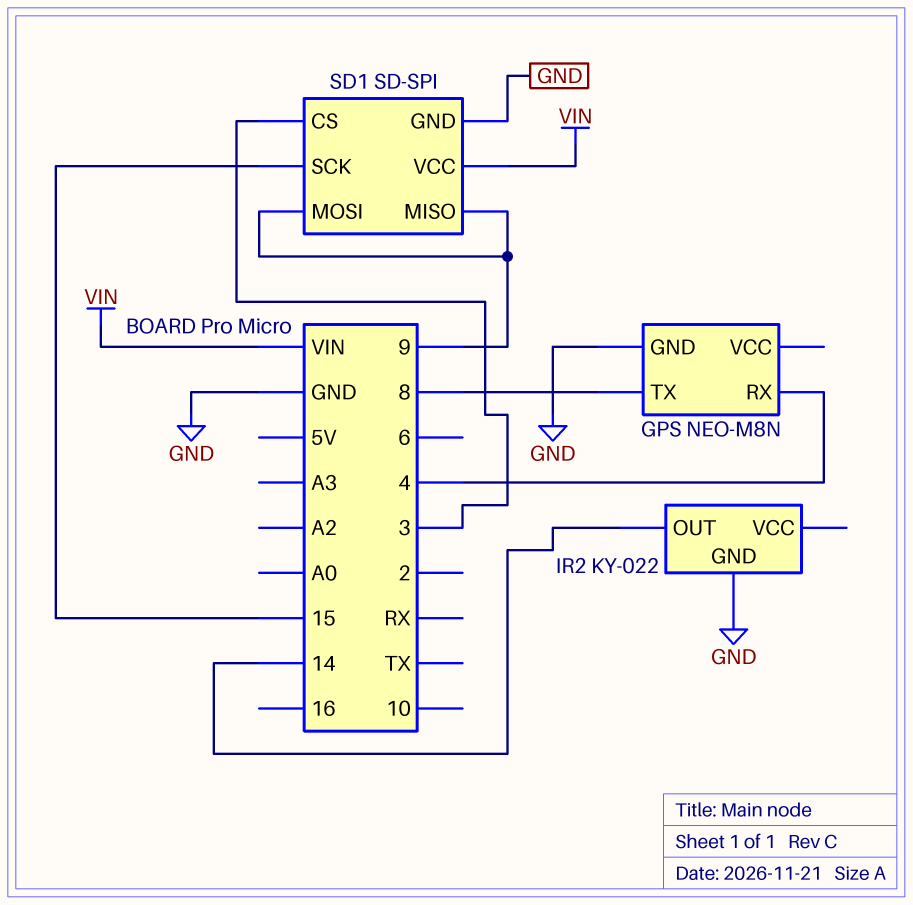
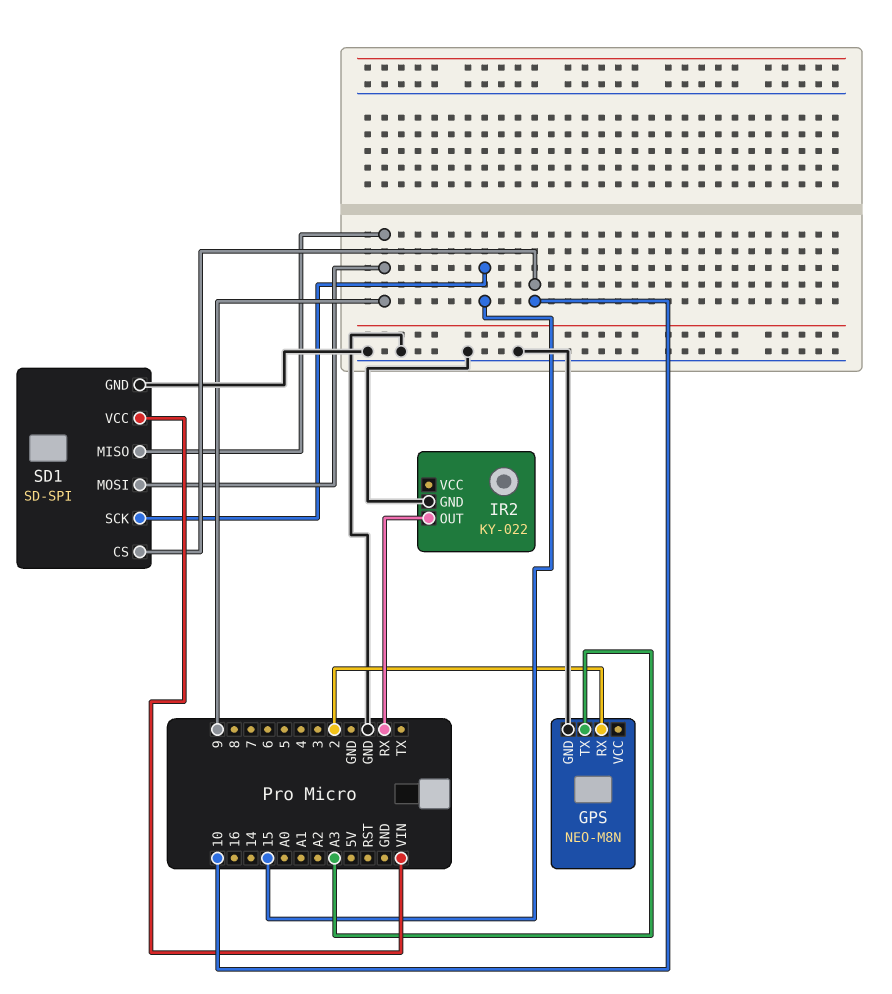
GPS pin RX: 4 -> 2
GPS pin TX: 8 -> A3
IR2 pin OUT: 14 -> RX
SD1 pin CS: 3 -> 10

